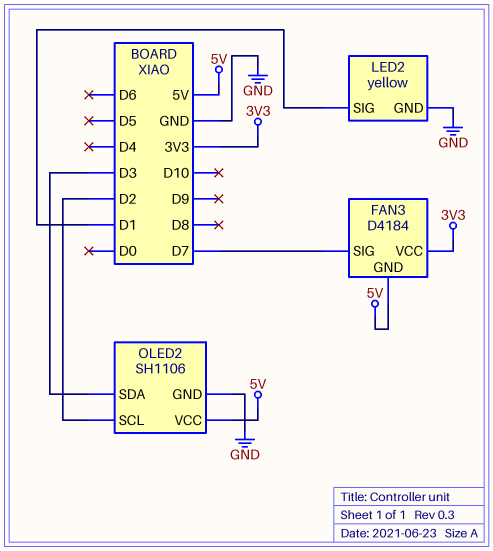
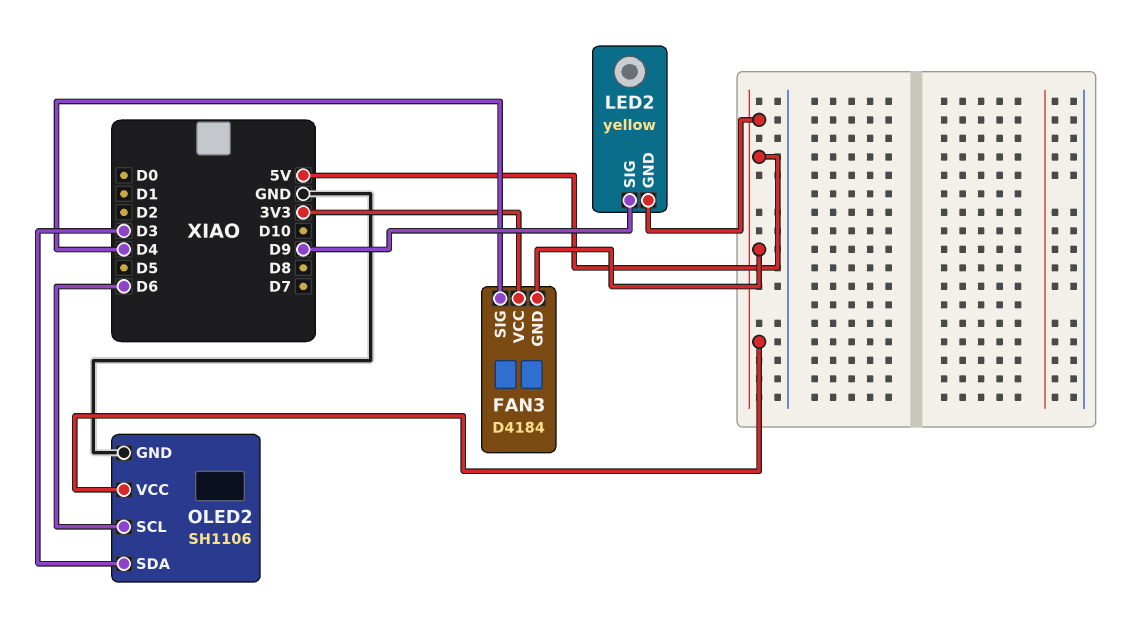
FAN3 pin SIG: D7 -> D4
LED2 pin GND: GND -> 5V
LED2 pin SIG: D1 -> D9
OLED2 pin SCL: D2 -> D6

